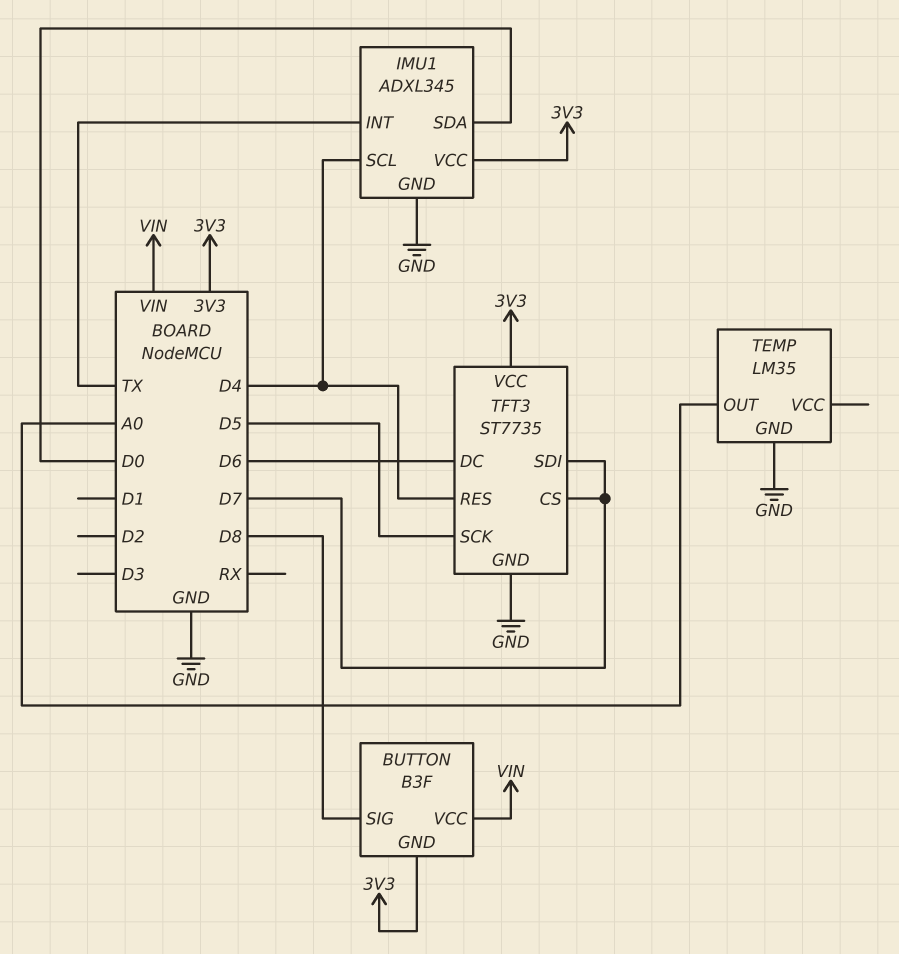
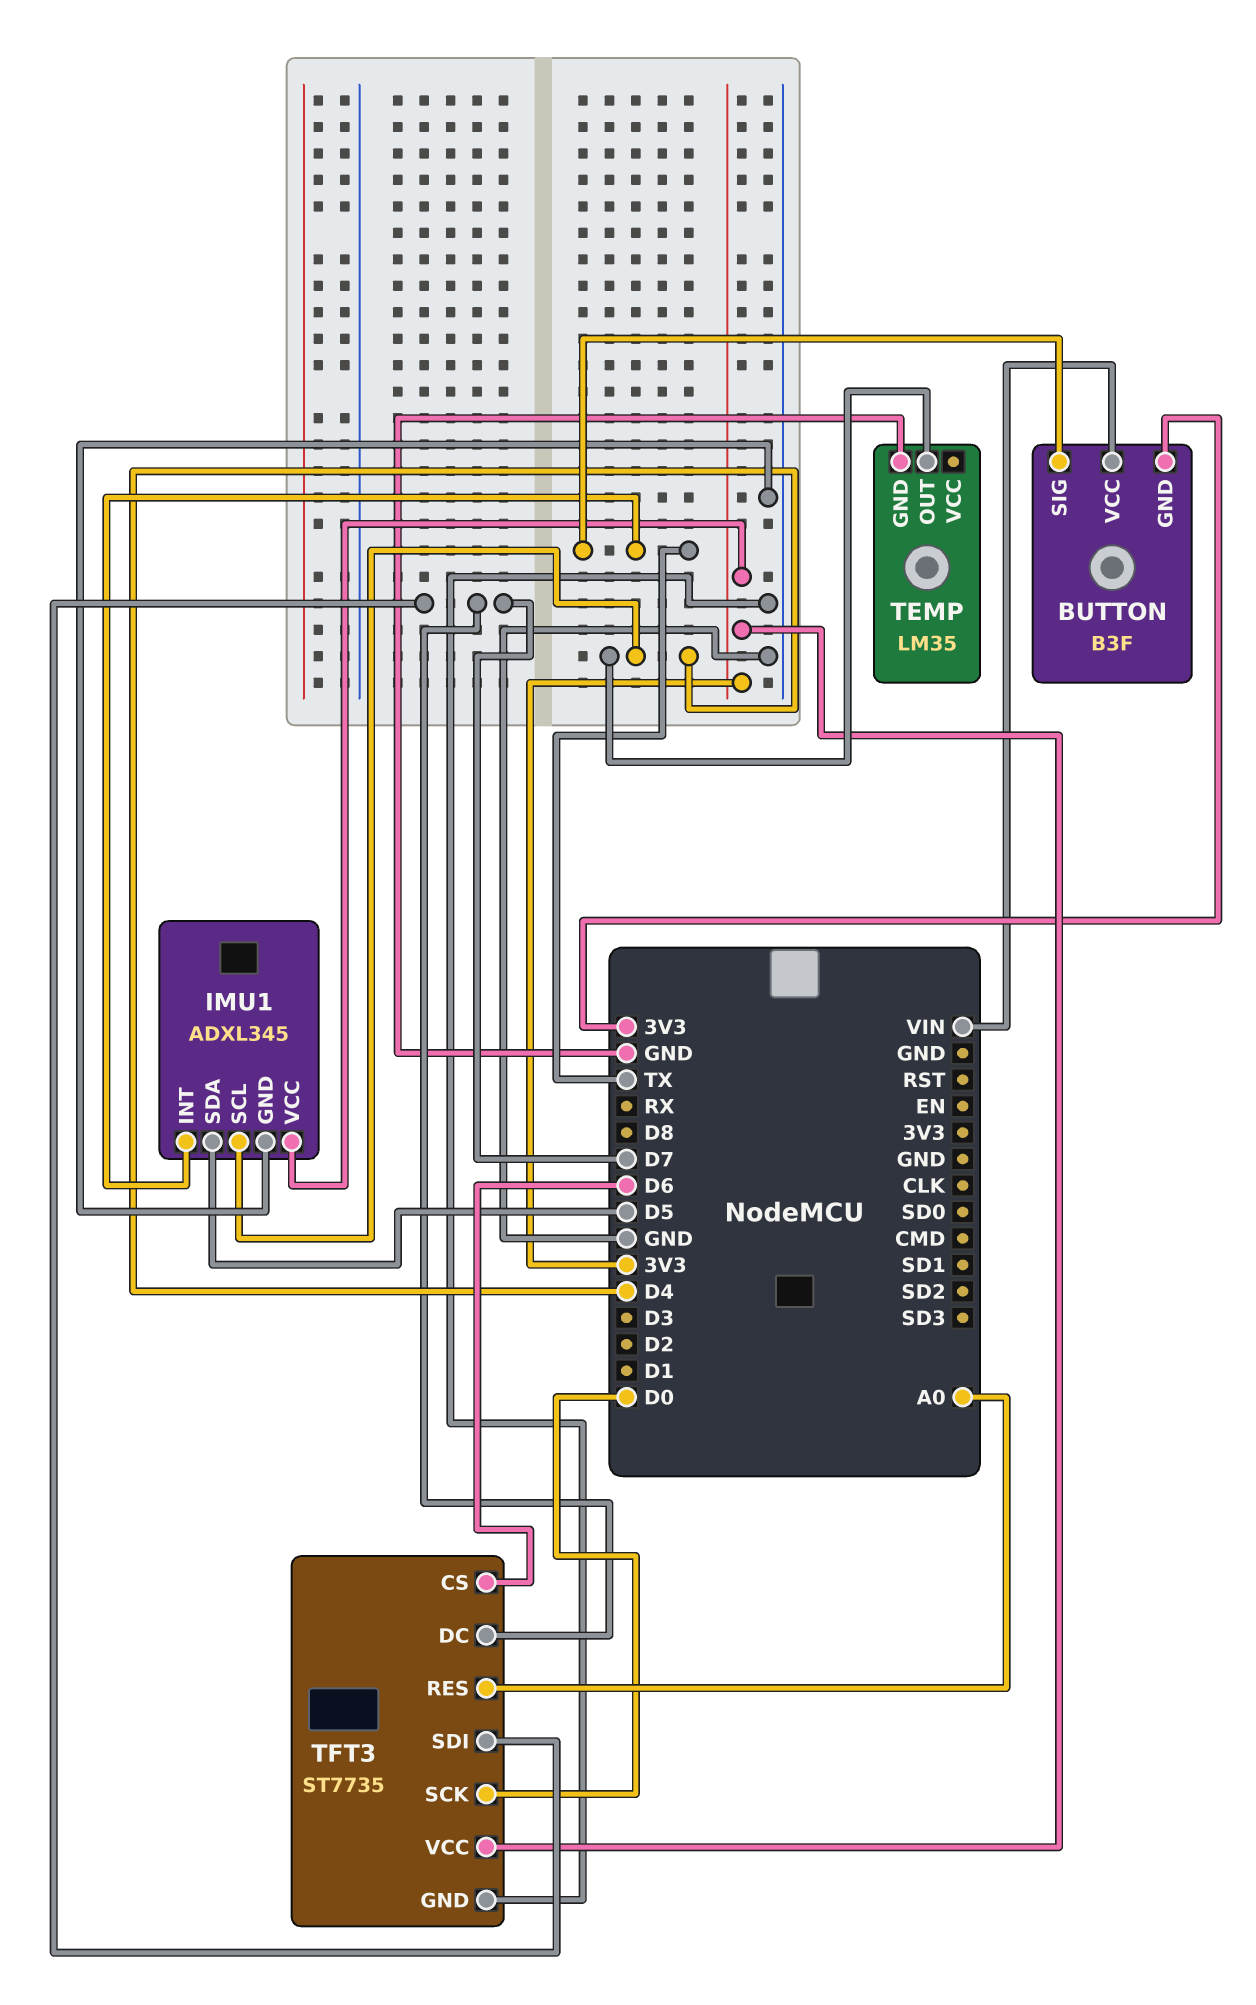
BUTTON pin SIG: D8 -> TX
IMU1 pin SDA: D0 -> D5
TEMP pin OUT: A0 -> D4
TFT3 pin CS: D7 -> D6
TFT3 pin DC: D6 -> D7
TFT3 pin RES: D4 -> A0
TFT3 pin SCK: D5 -> D0

